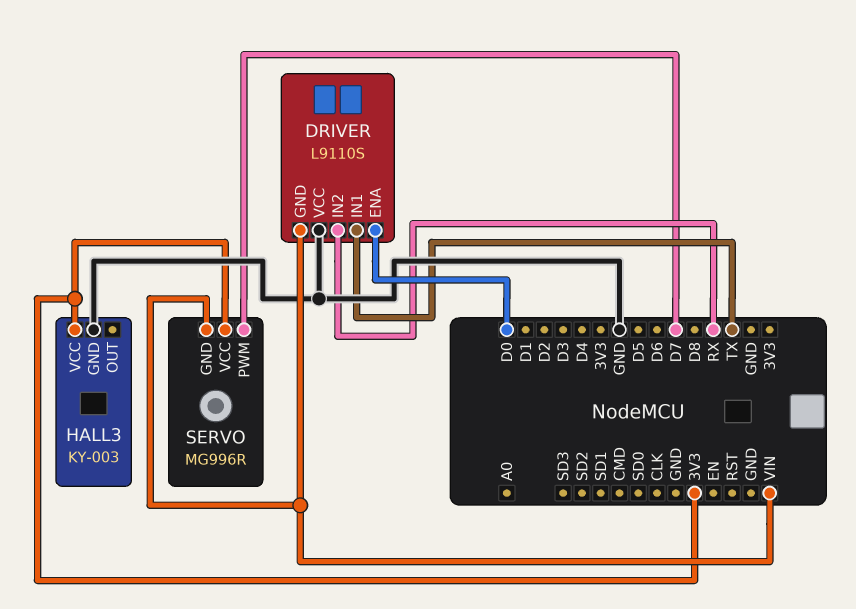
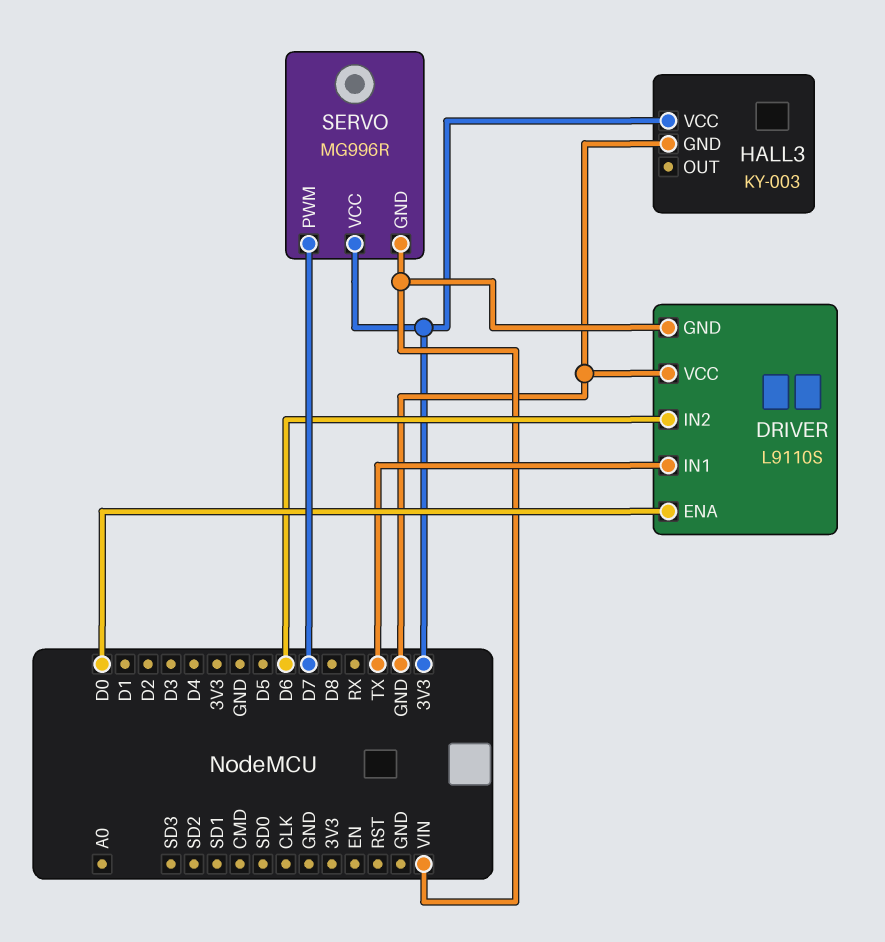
DRIVER pin IN2: RX -> D6

